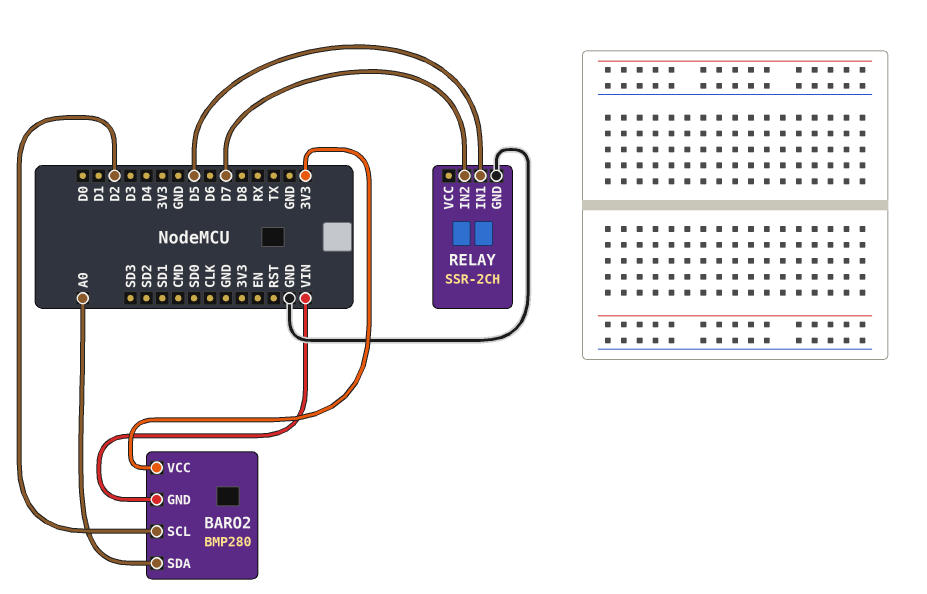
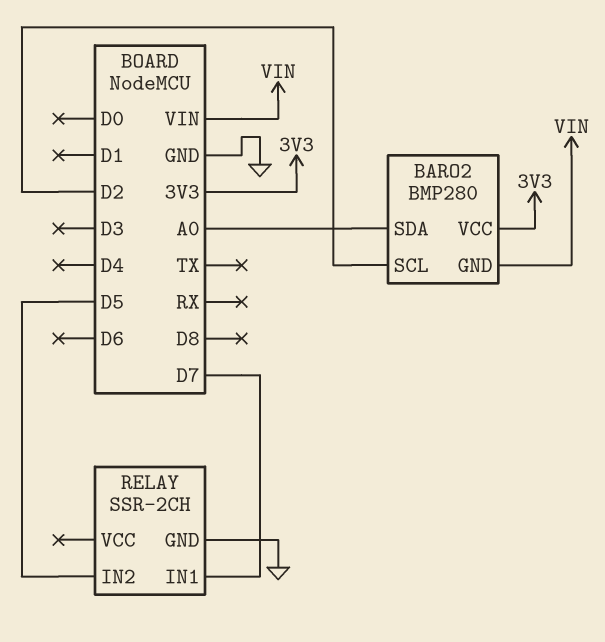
RELAY pin IN1: D5 -> D7
RELAY pin IN2: D7 -> D5

